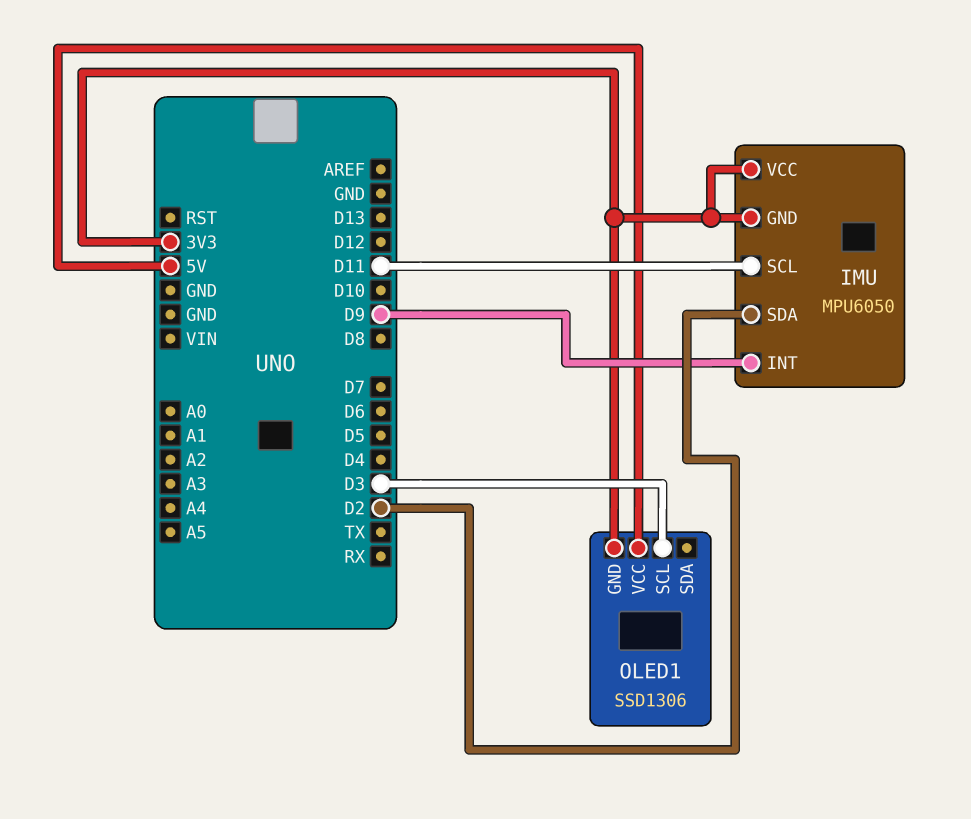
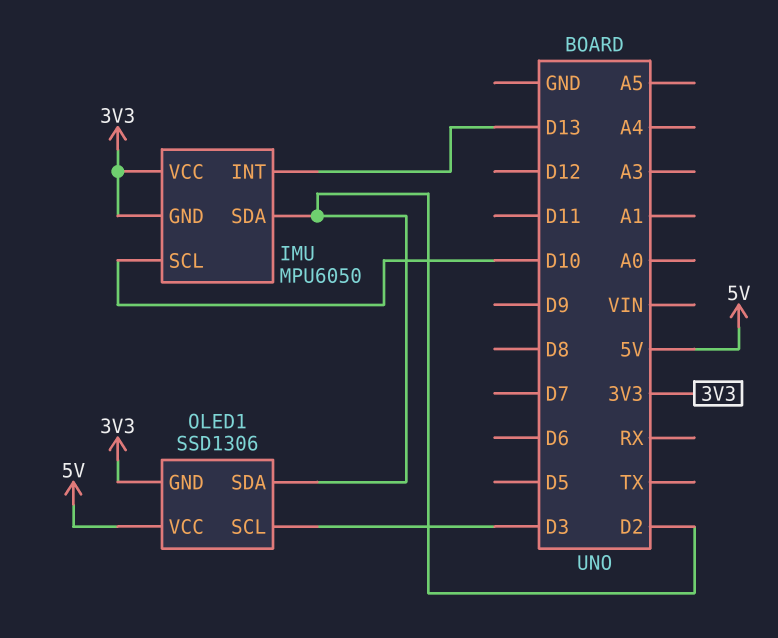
IMU pin INT: D9 -> D13
IMU pin SCL: D11 -> D10
OLED1 pin SDA: none -> D2

